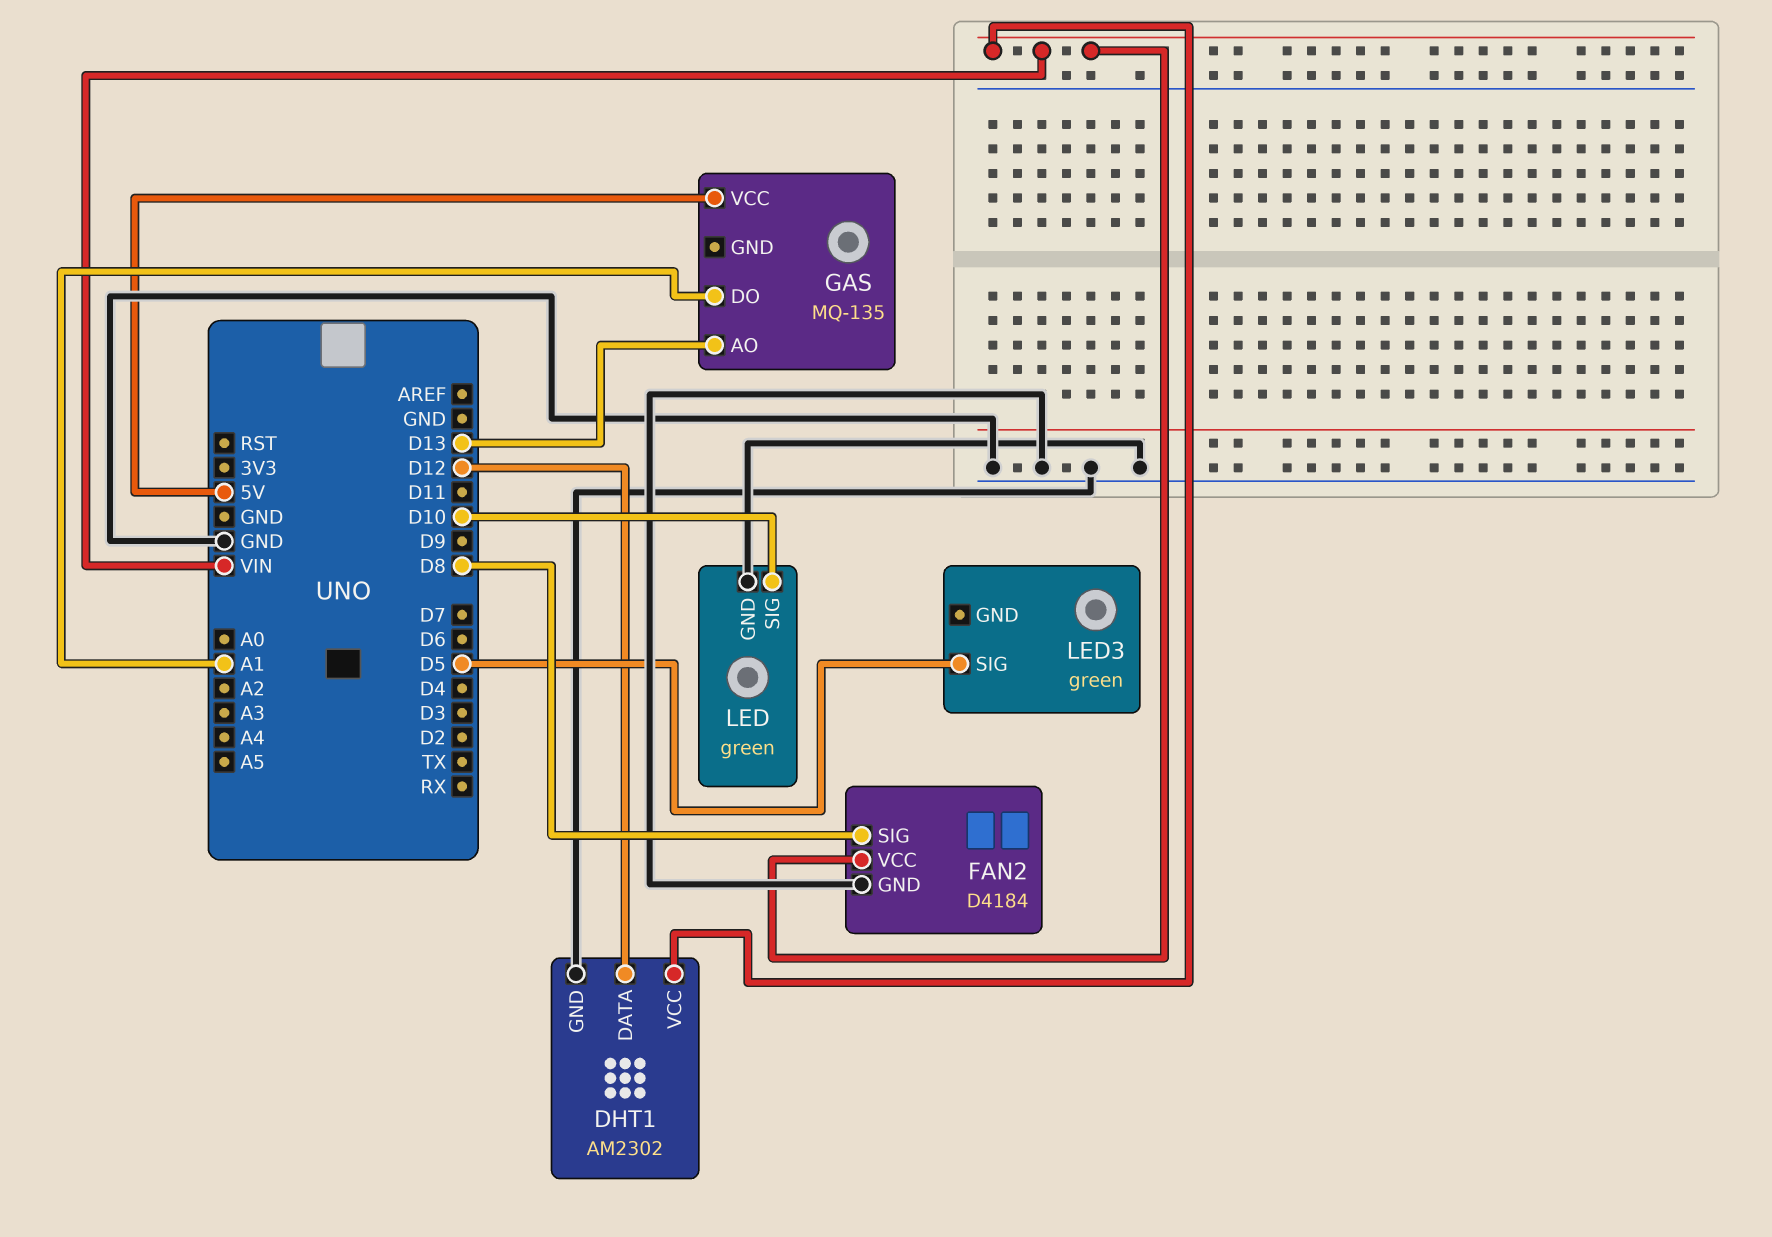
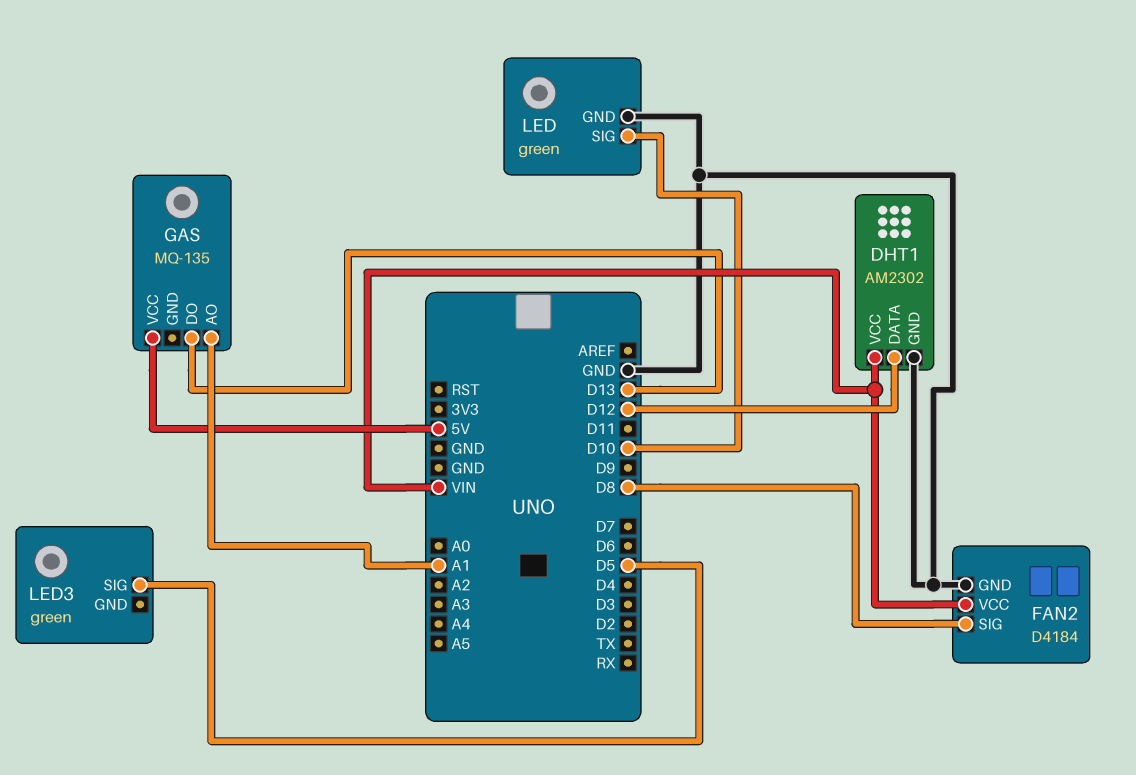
GAS pin AO: D13 -> A1
GAS pin DO: A1 -> D13

